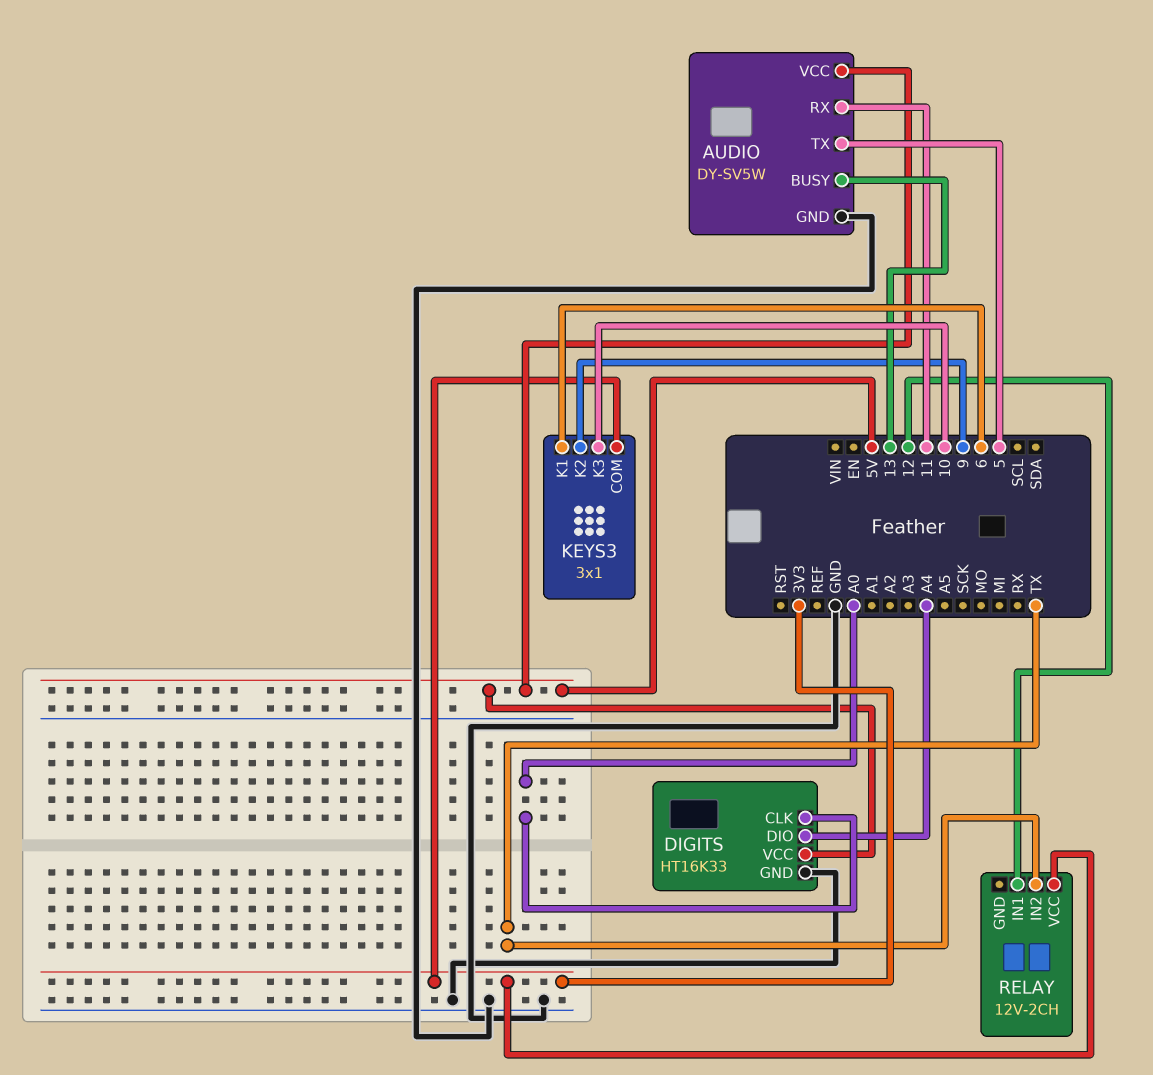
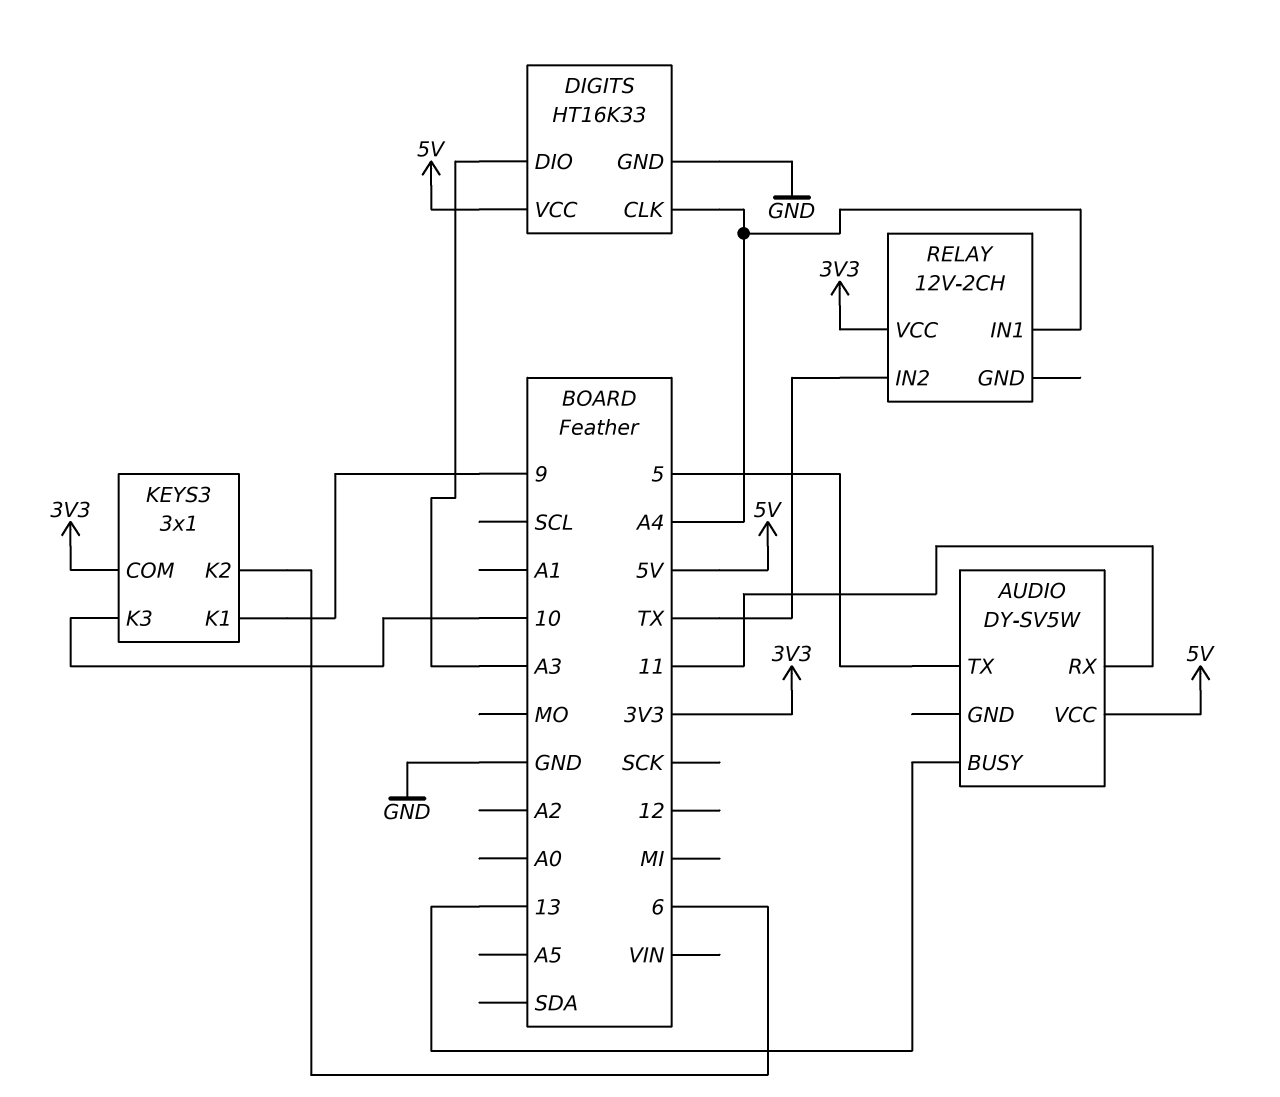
AUDIO pin GND: GND -> none
DIGITS pin CLK: A0 -> A4
DIGITS pin DIO: A4 -> A3
KEYS3 pin K1: 6 -> 9
KEYS3 pin K2: 9 -> 6
RELAY pin IN1: 12 -> A4

